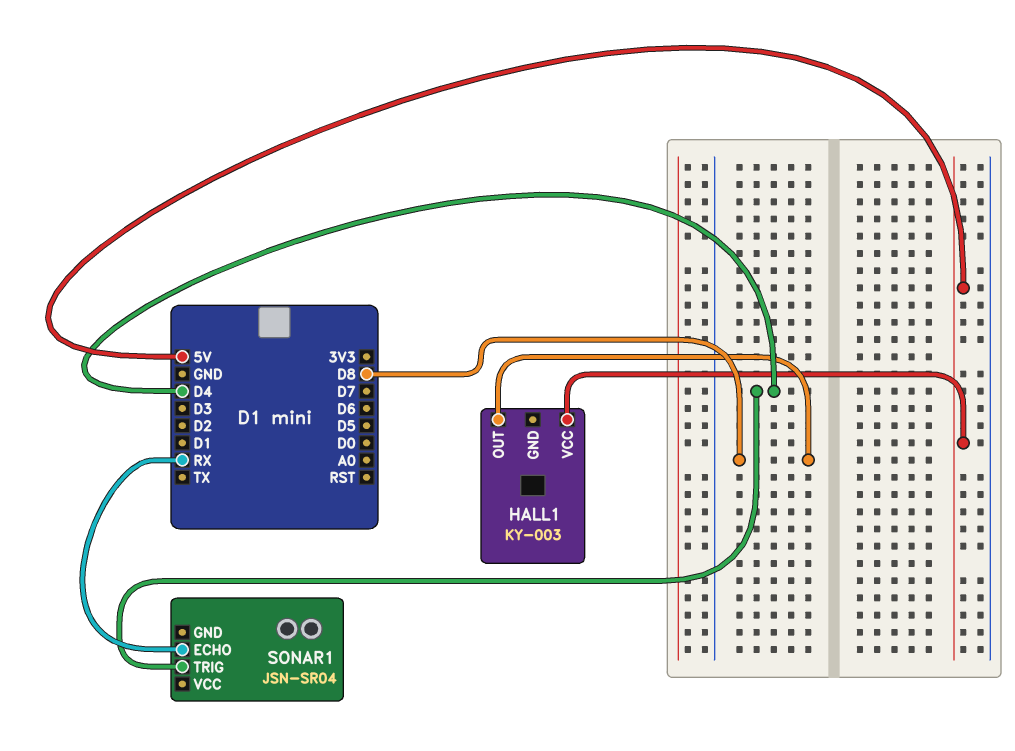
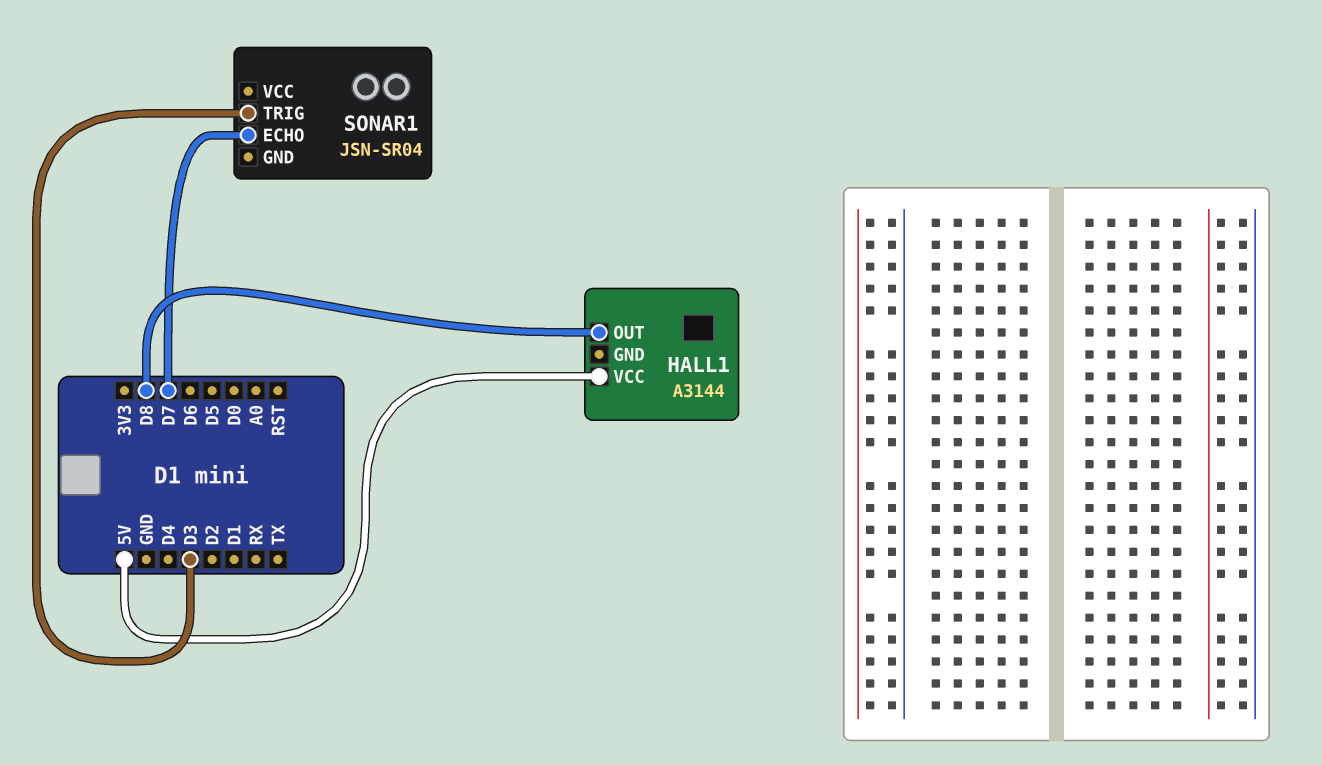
HALL1: KY-003 -> A3144
SONAR1 pin ECHO: RX -> D7
SONAR1 pin TRIG: D4 -> D3

